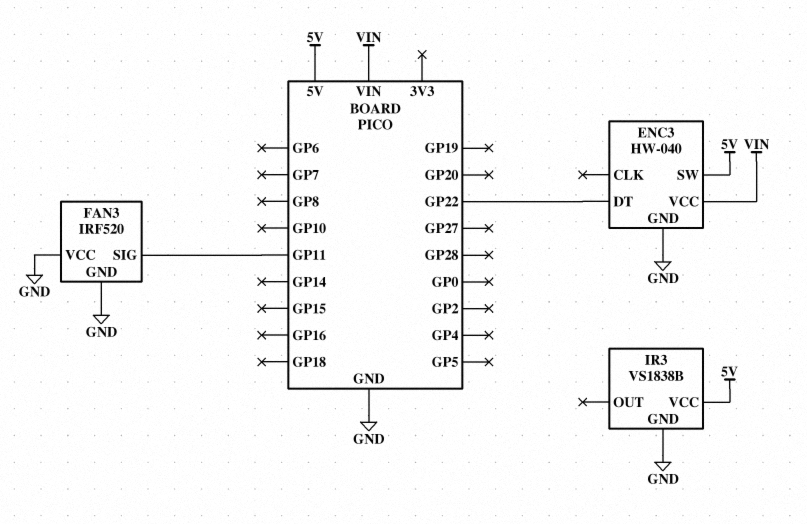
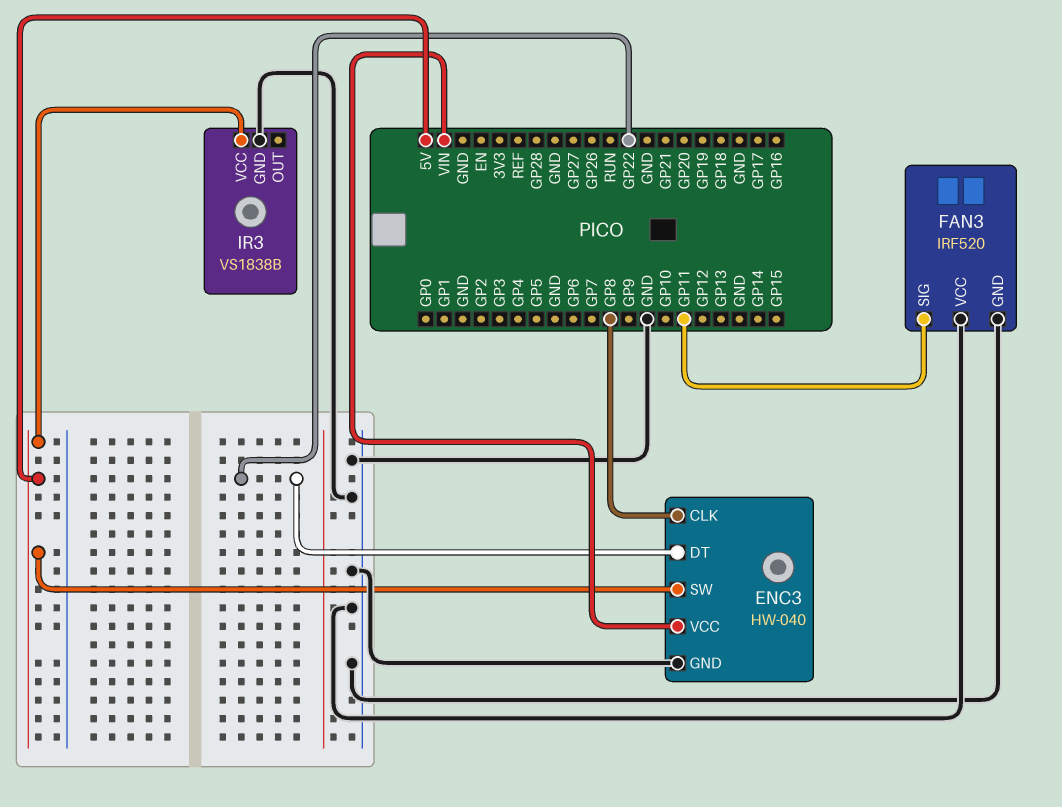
ENC3 pin CLK: none -> GP8

